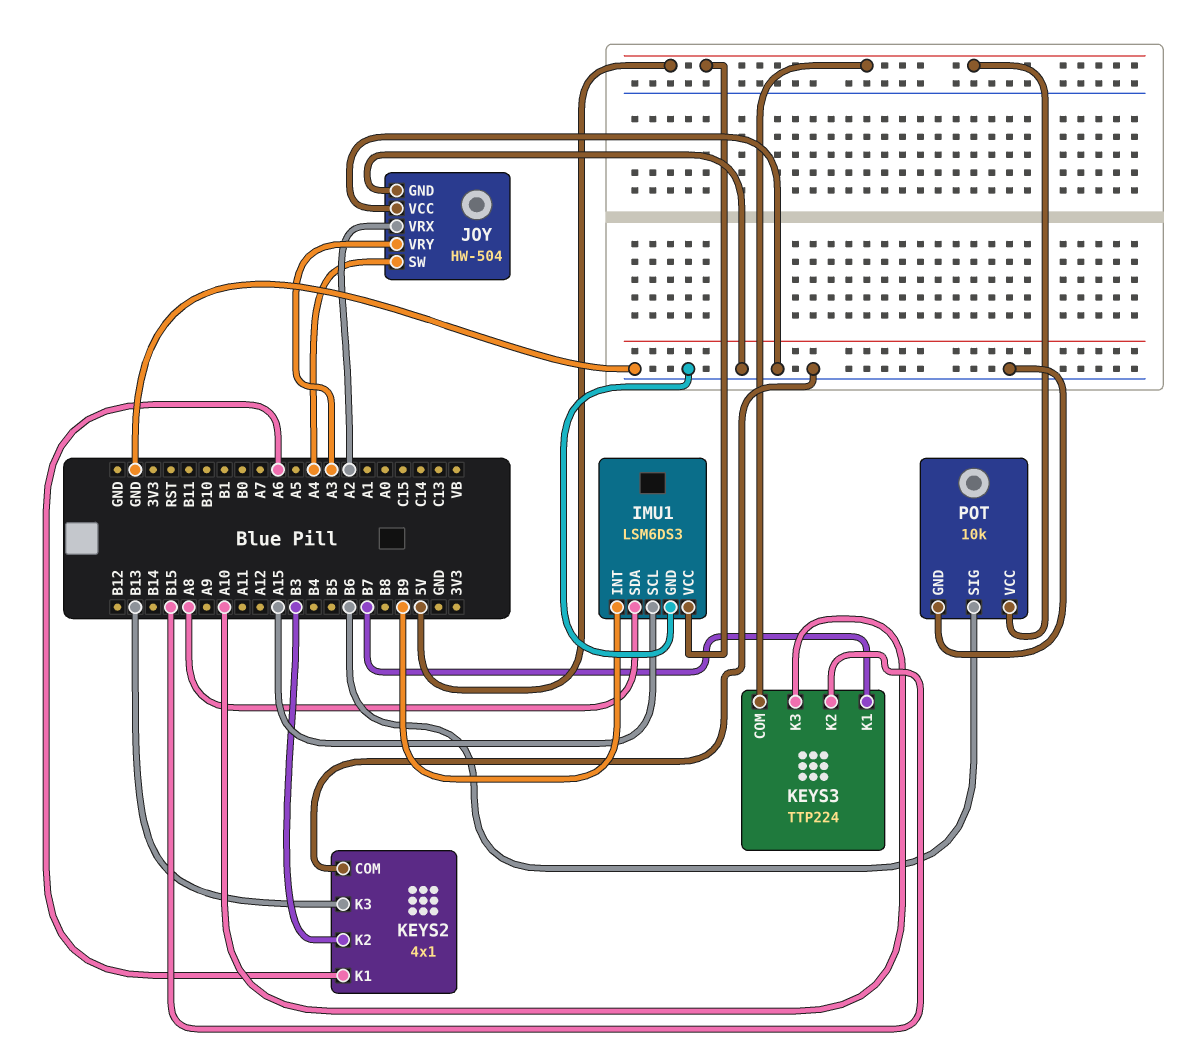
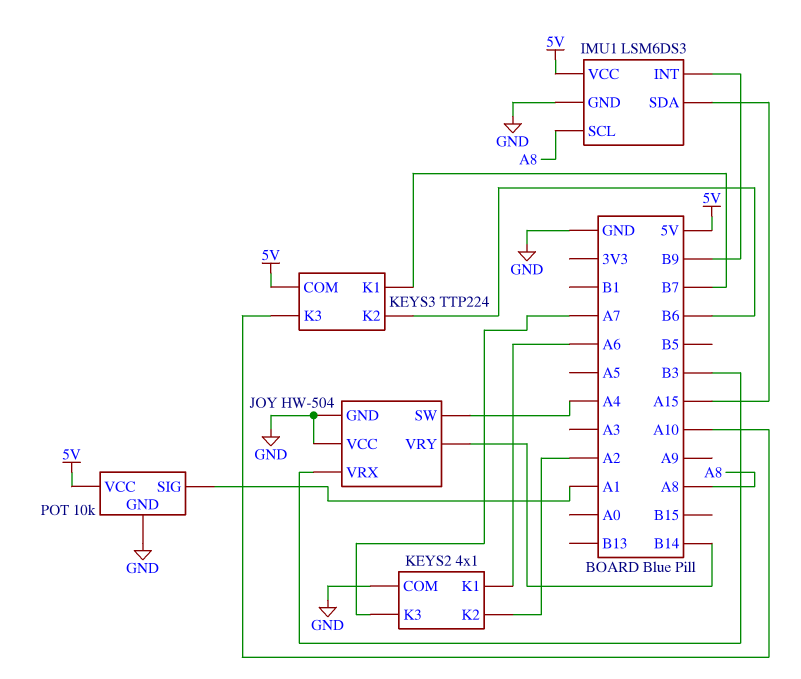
IMU1 pin SCL: A15 -> A8
IMU1 pin SDA: A8 -> A15
JOY pin VRX: A2 -> B3
JOY pin VRY: A3 -> B14
KEYS2 pin K2: B3 -> A2
KEYS2 pin K3: B13 -> A7
KEYS3 pin K2: B15 -> B6
POT pin SIG: B6 -> A1

